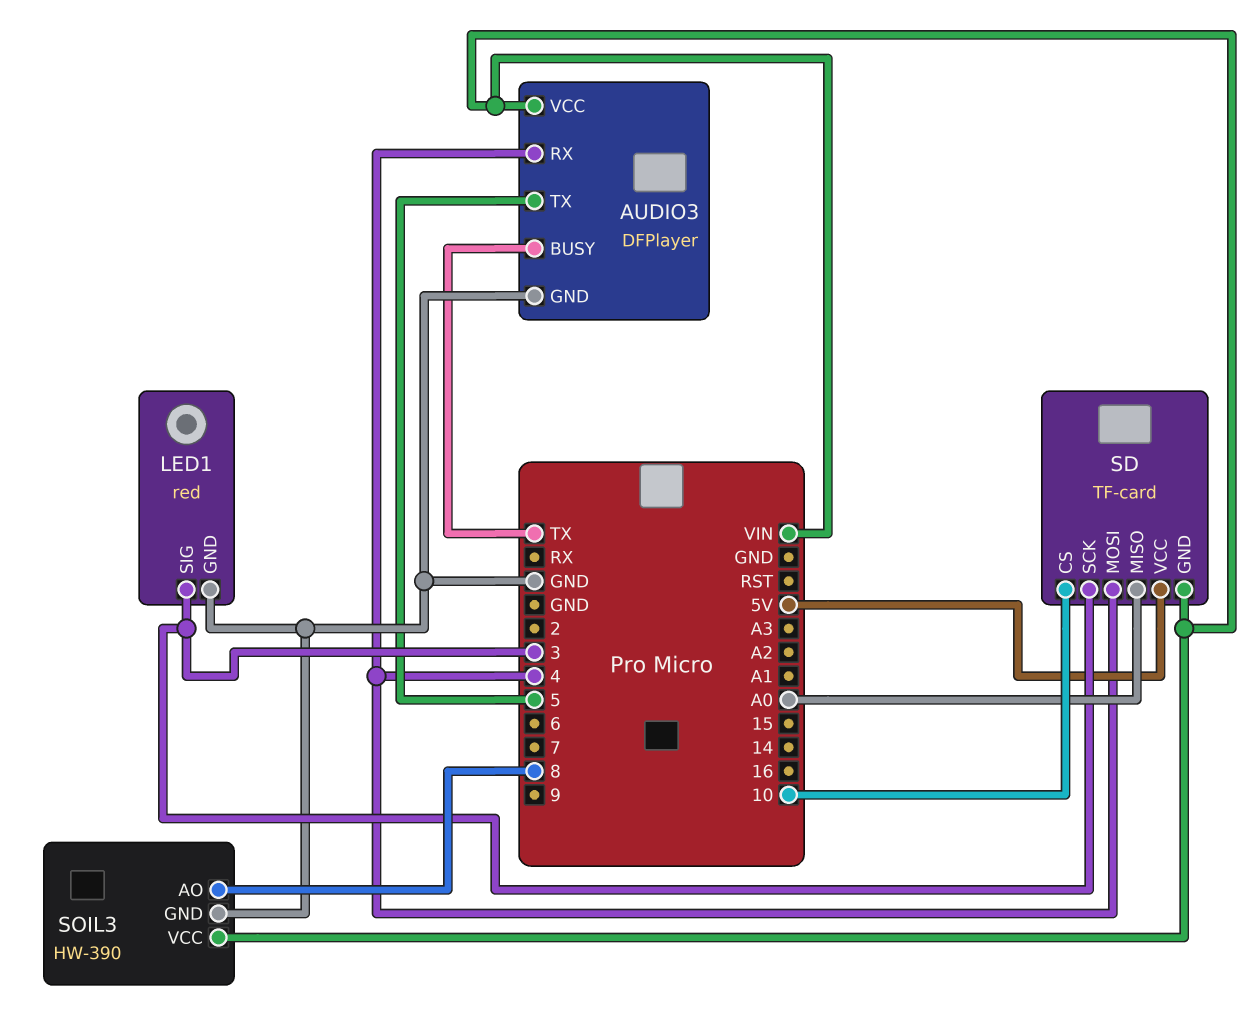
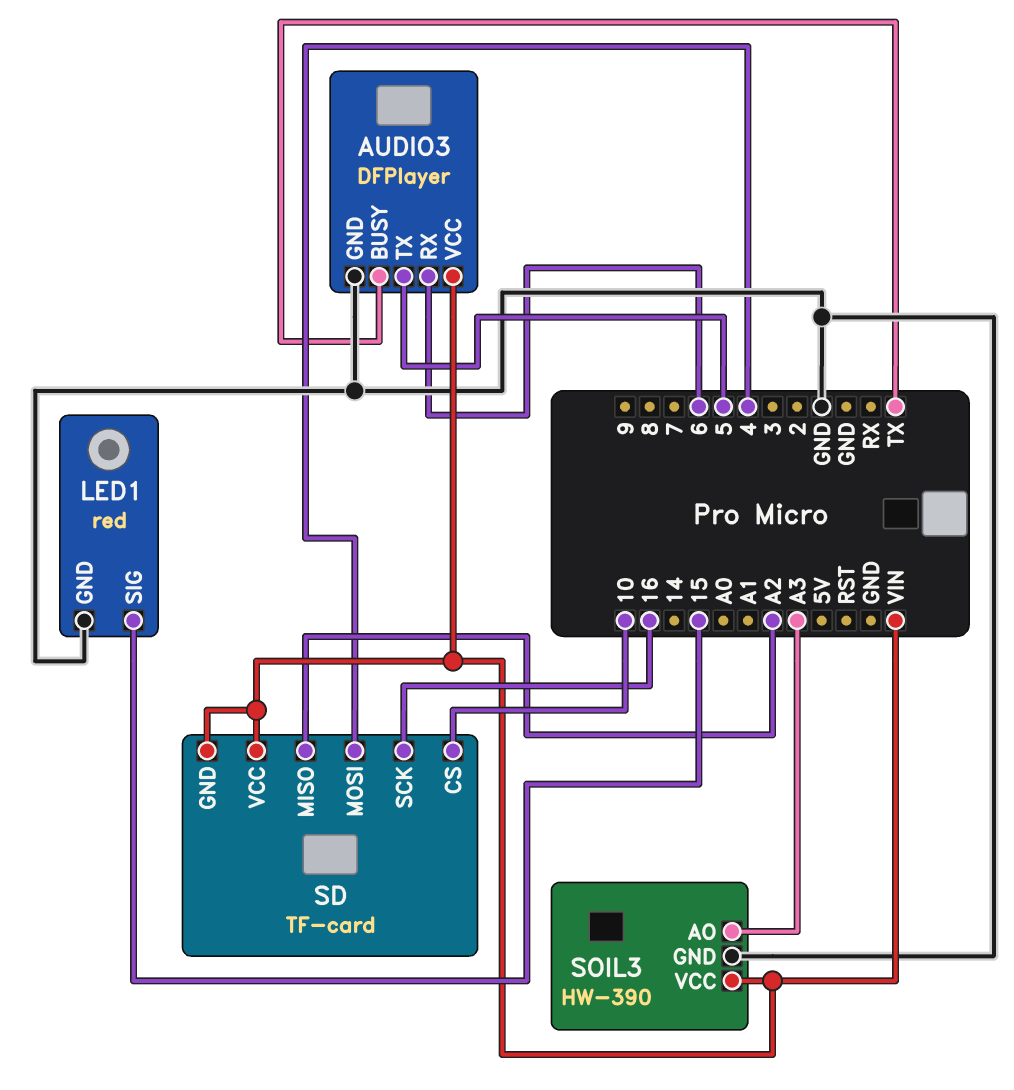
AUDIO3 pin RX: 4 -> 6
LED1 pin SIG: 3 -> 15
SD pin MISO: A0 -> A2
SD pin SCK: 3 -> 16
SD pin VCC: 5V -> VIN
SOIL3 pin AO: 8 -> A3

